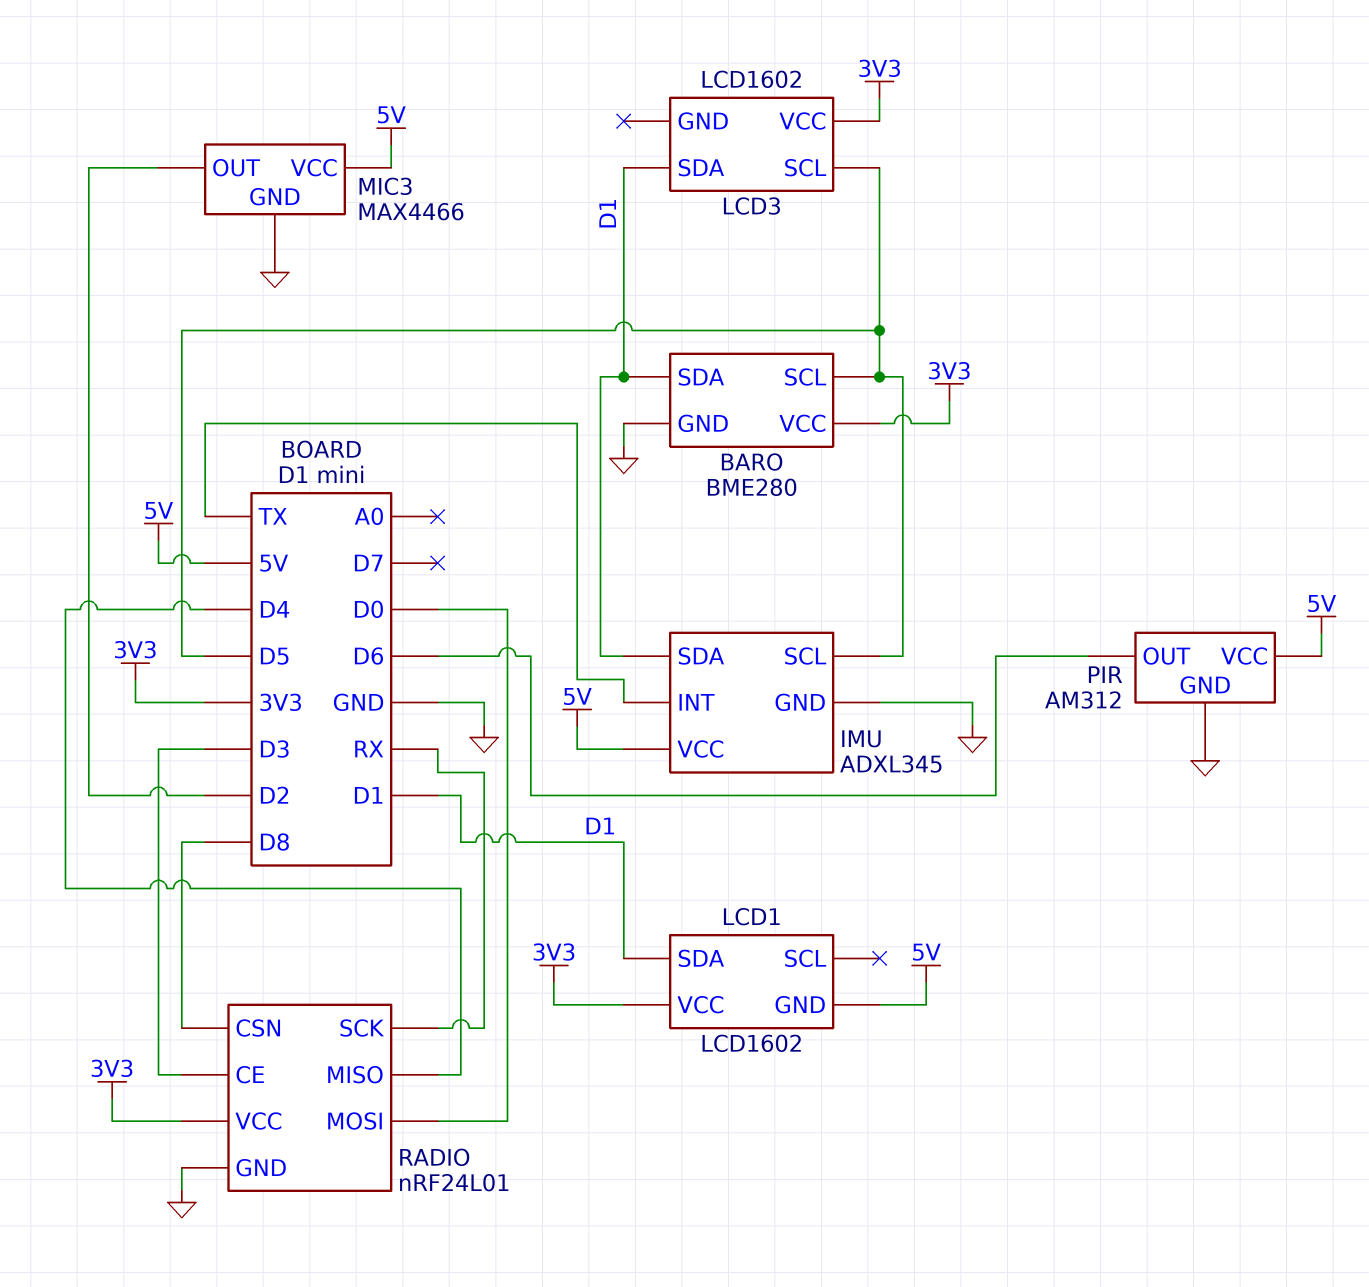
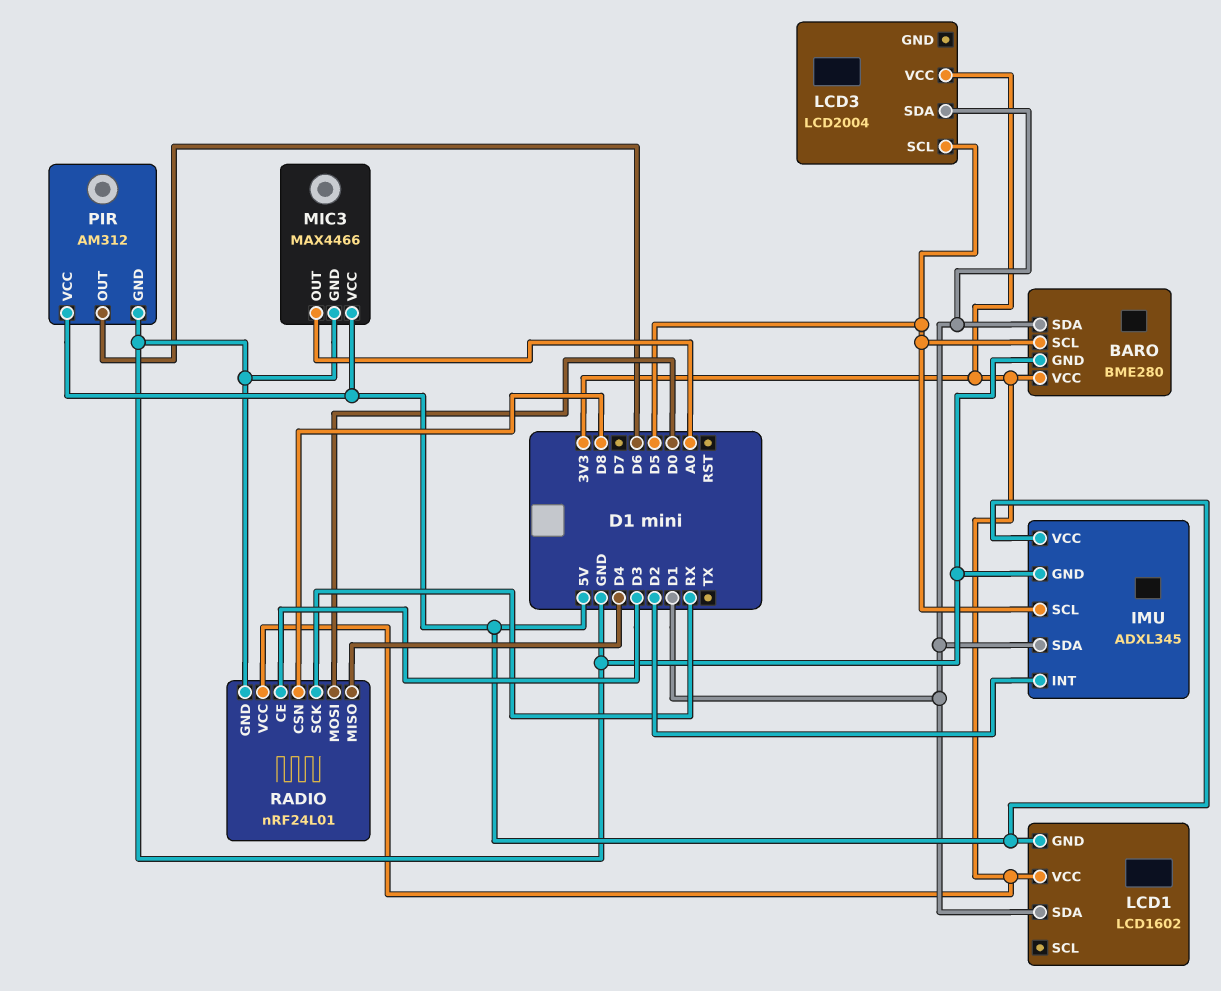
IMU pin INT: TX -> D2
LCD3: LCD1602 -> LCD2004
MIC3 pin OUT: D2 -> A0

